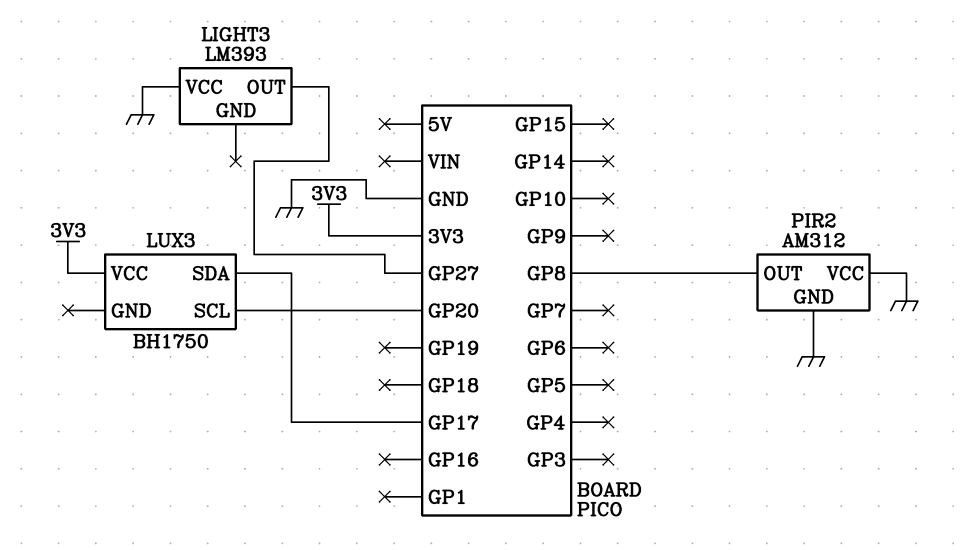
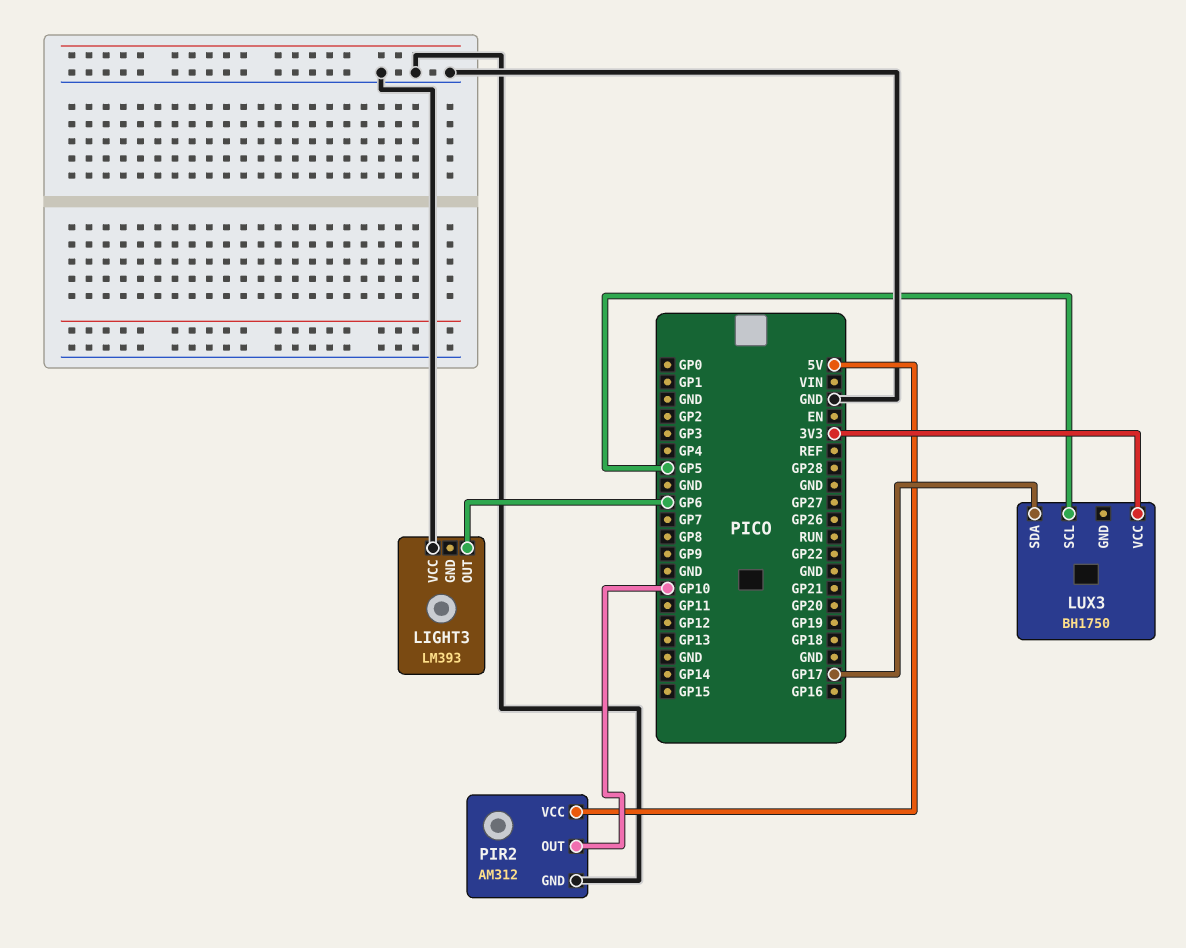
LIGHT3 pin OUT: GP27 -> GP6
LUX3 pin SCL: GP20 -> GP5
PIR2 pin OUT: GP8 -> GP10
PIR2 pin VCC: GND -> 5V

